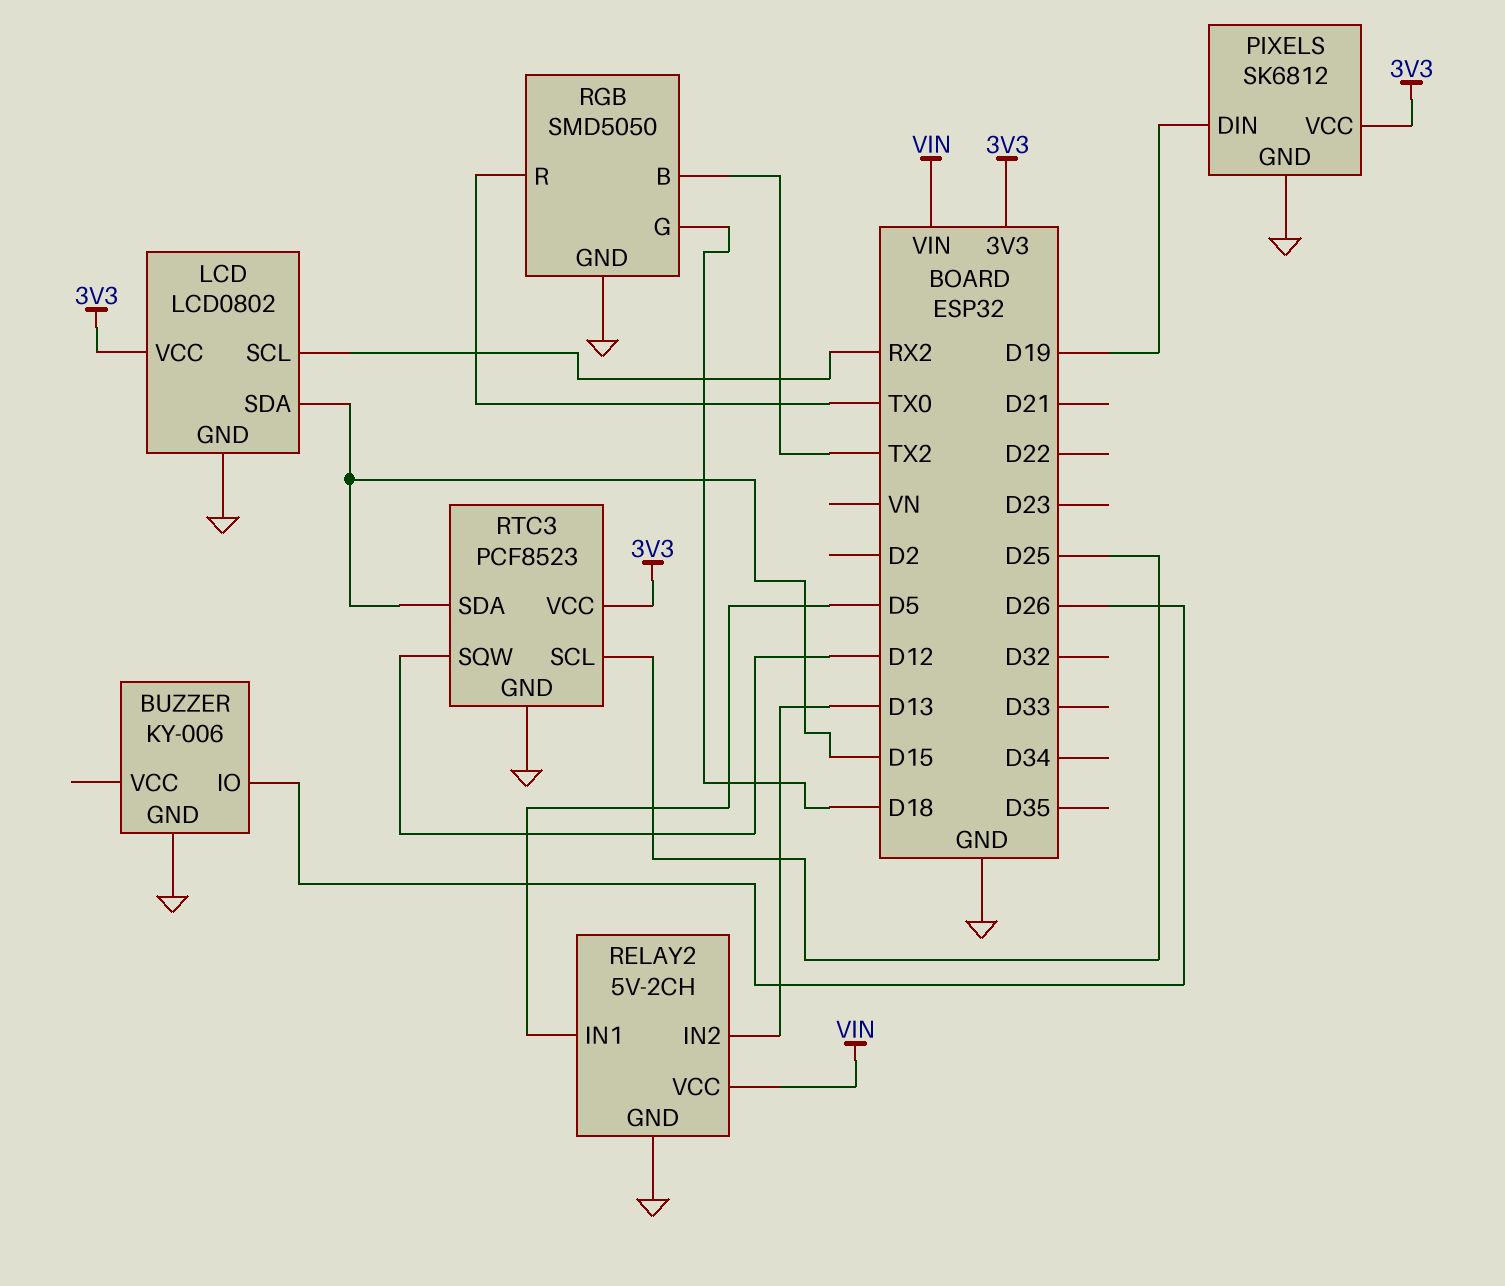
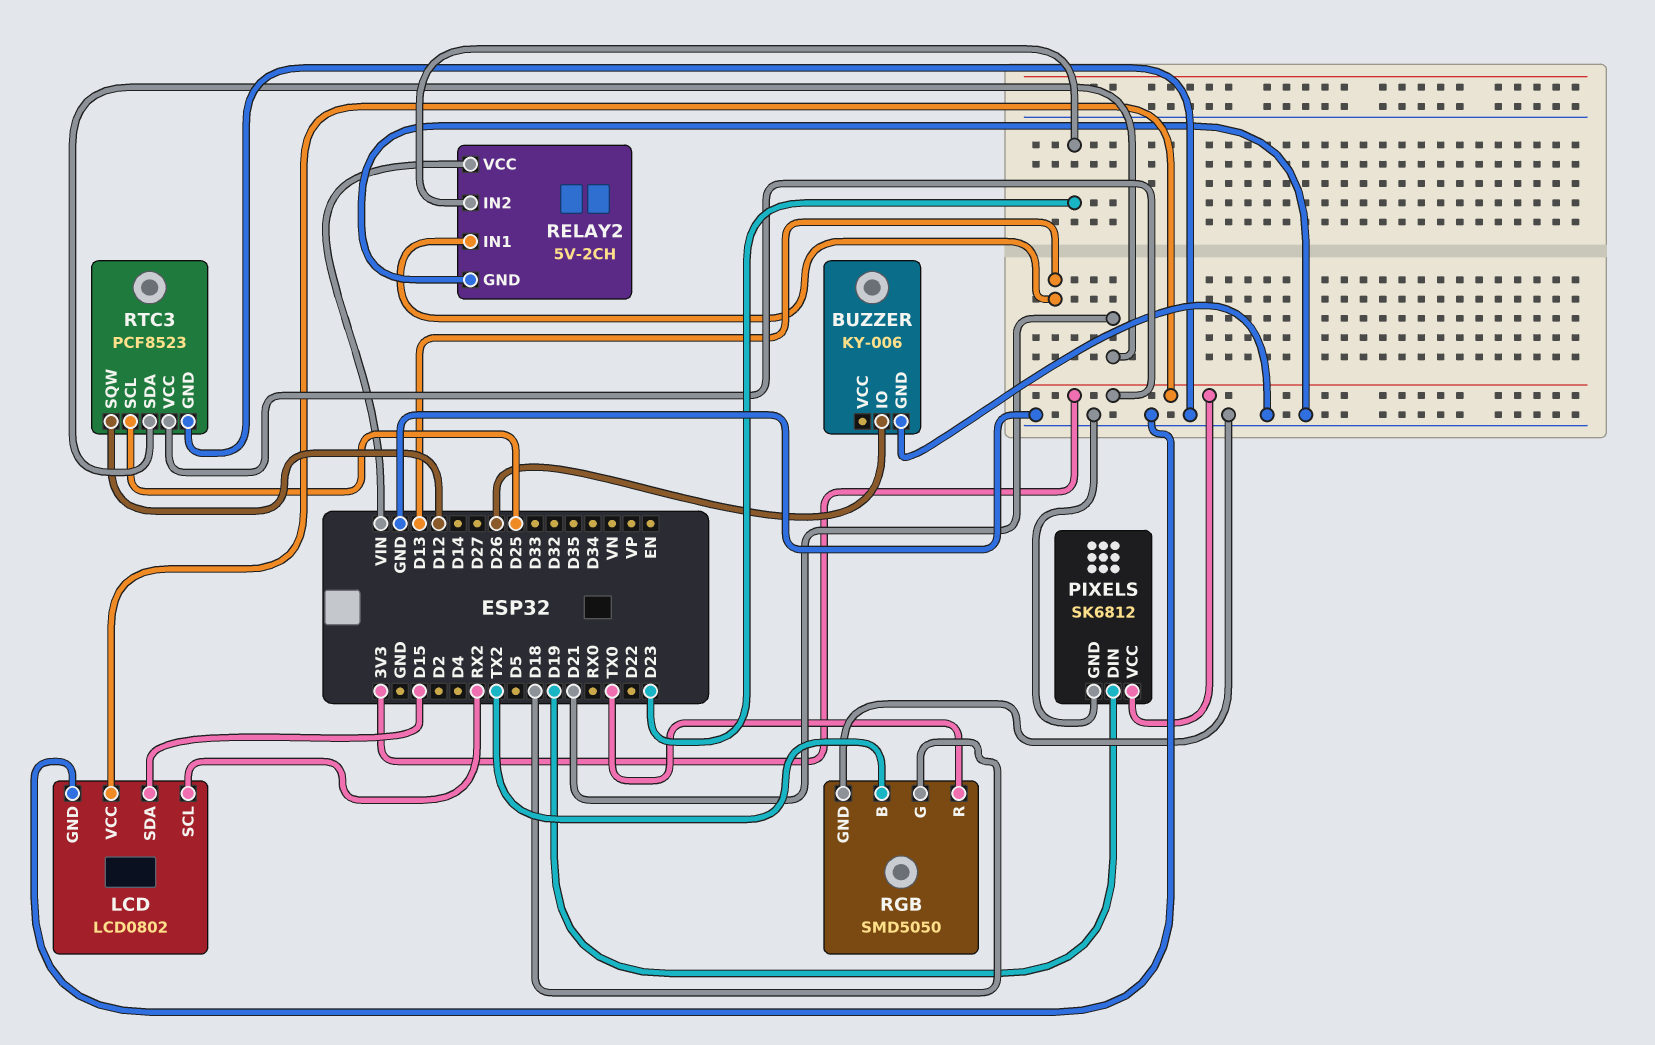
RELAY2 pin IN1: D5 -> D13
RELAY2 pin IN2: D13 -> D23
RTC3 pin SDA: D15 -> D21

